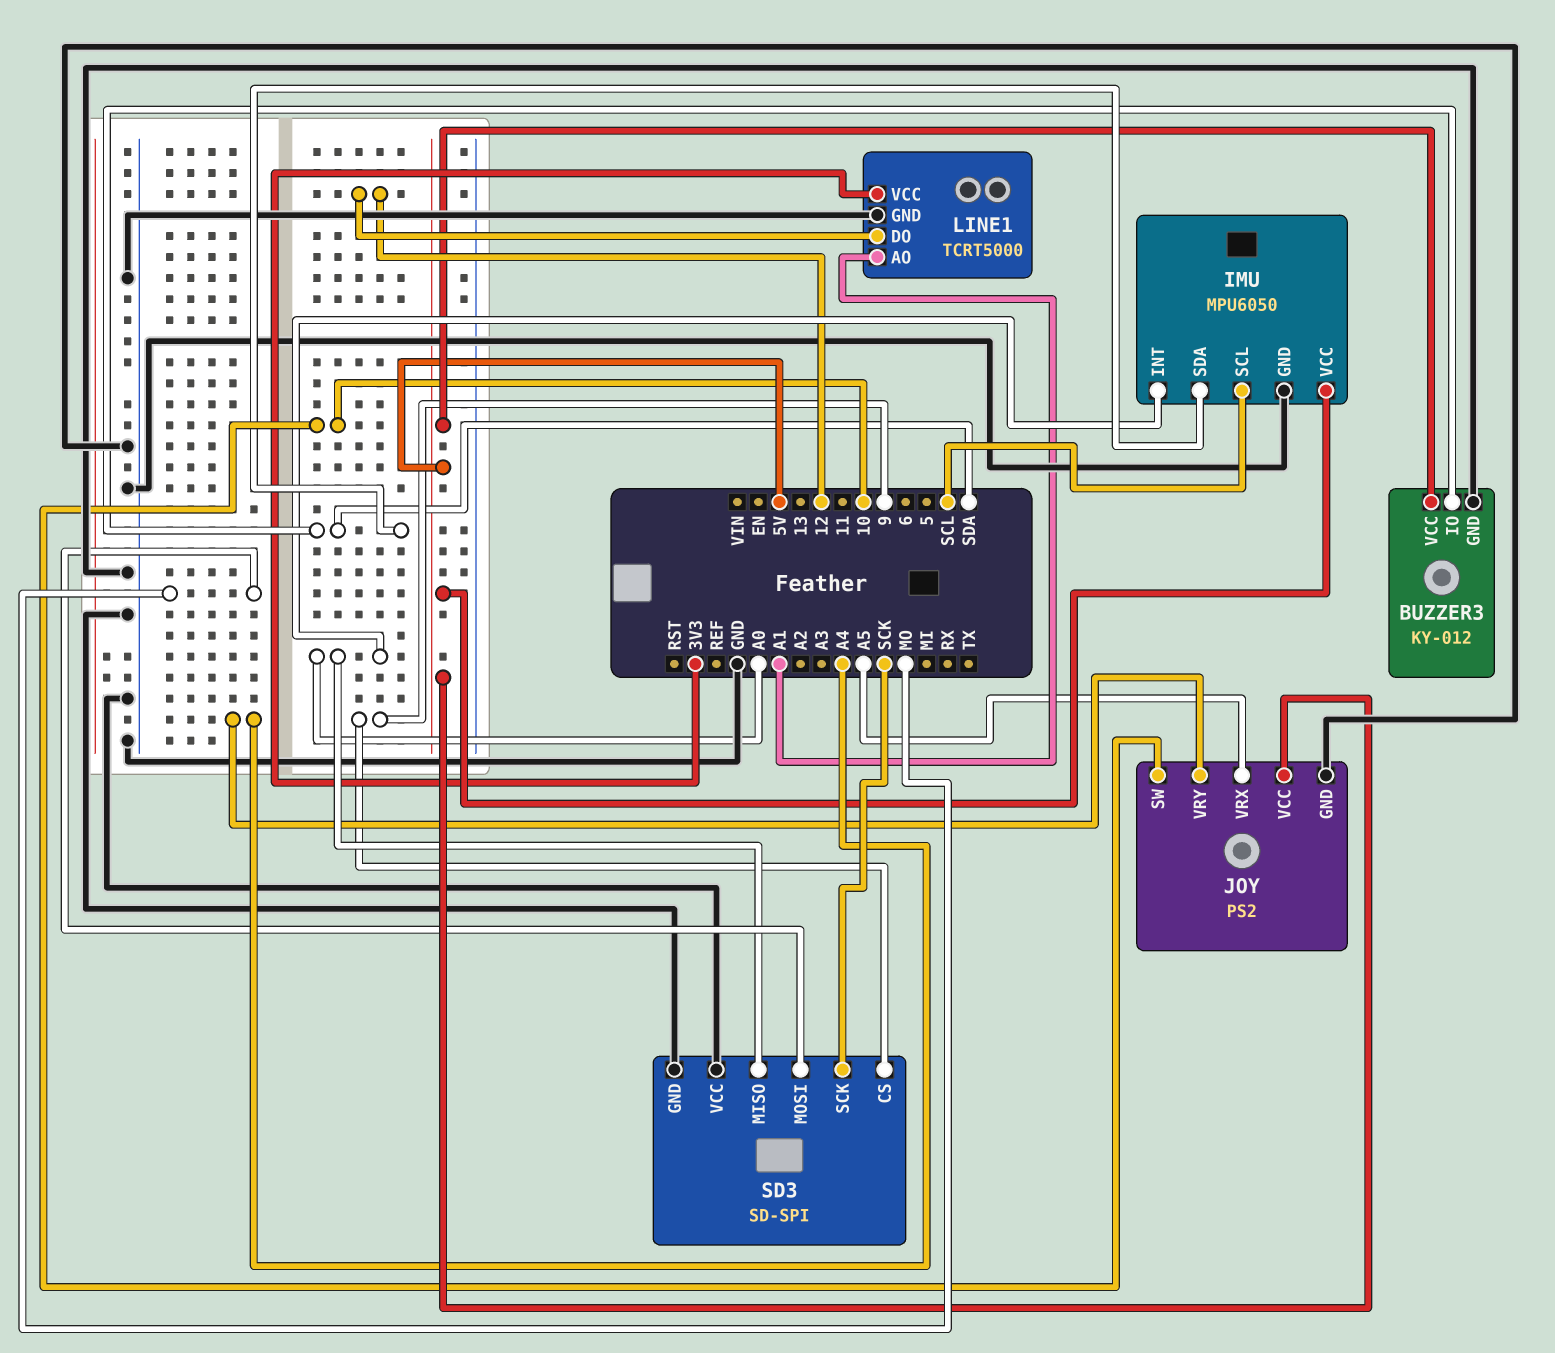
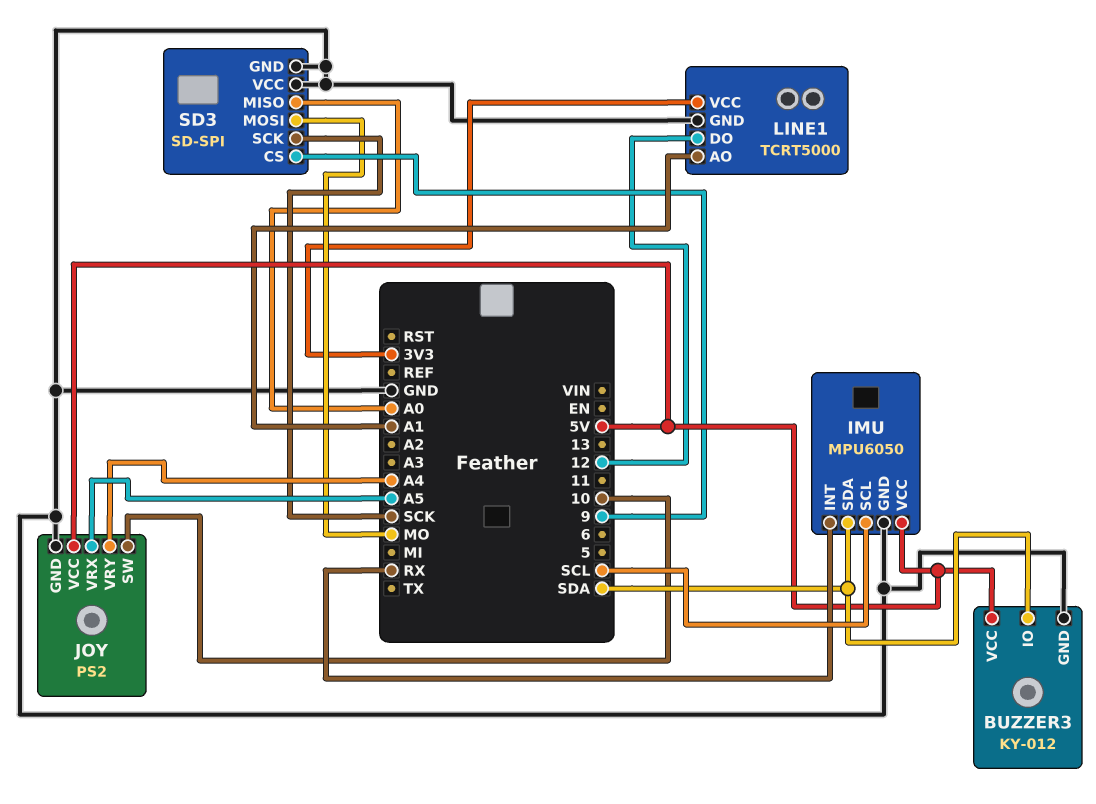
IMU pin INT: A0 -> RX

